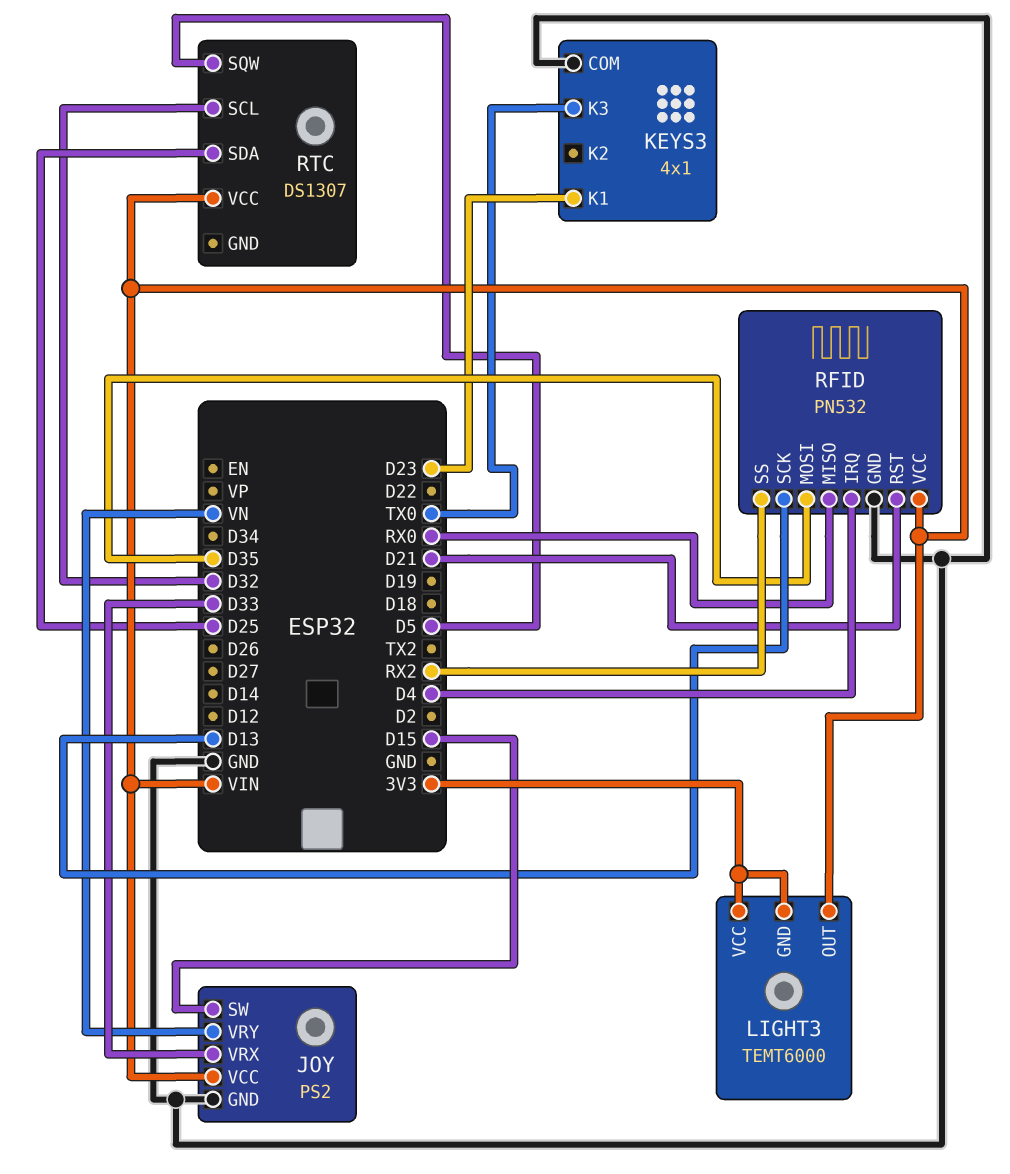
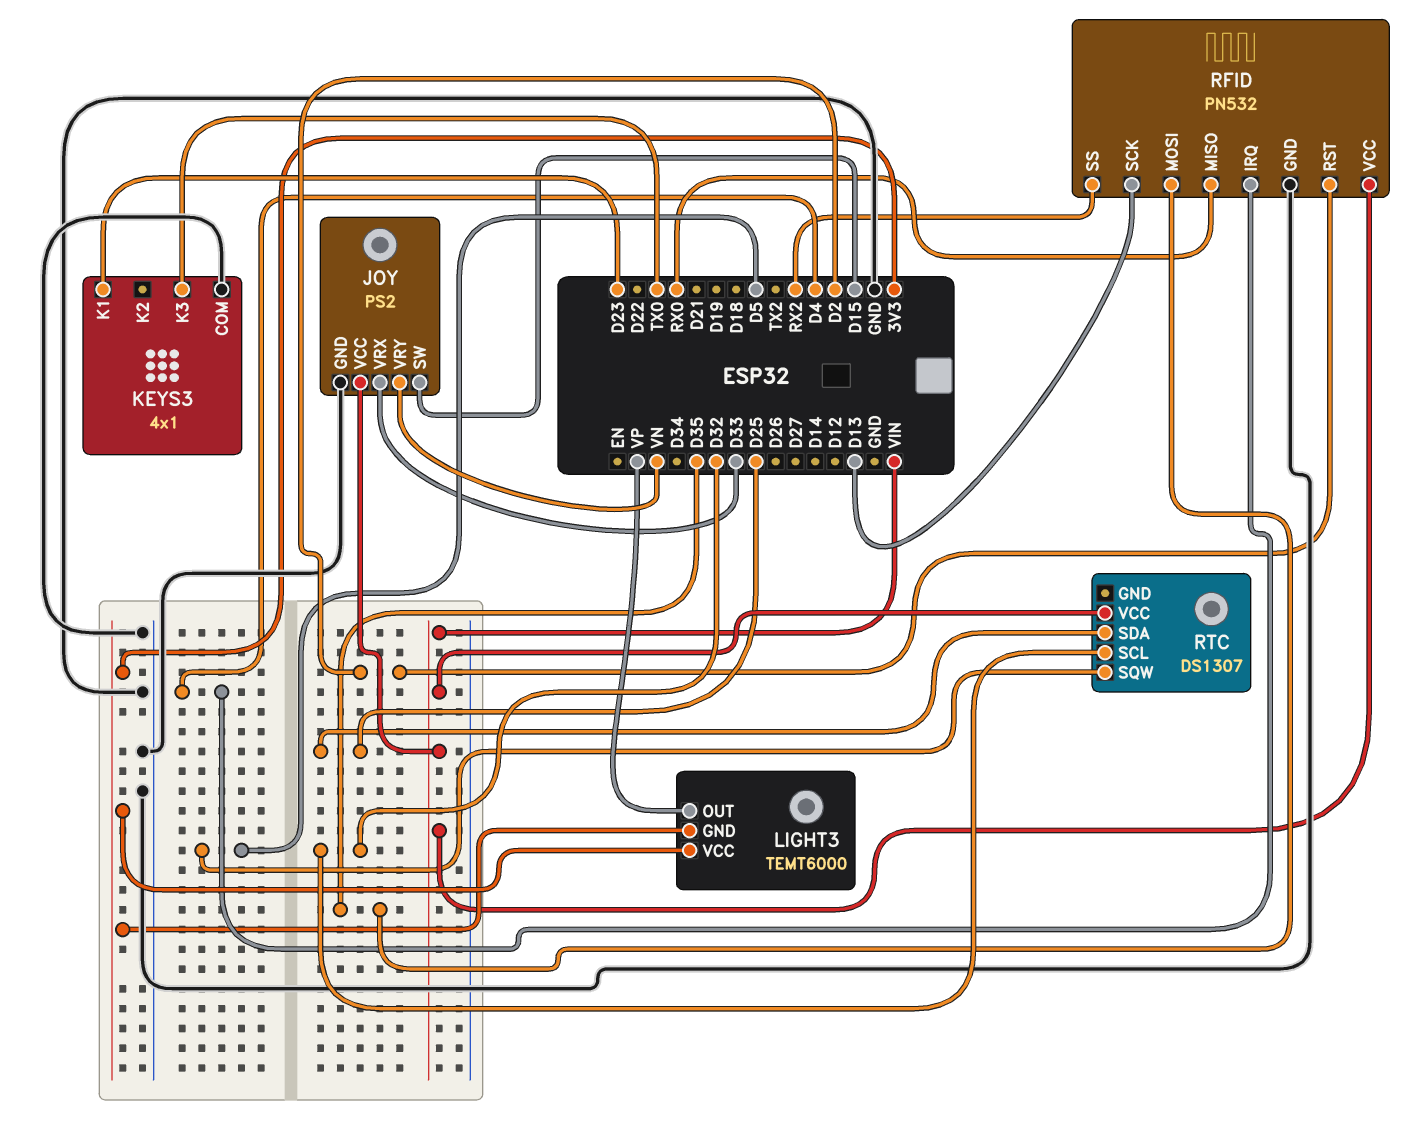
LIGHT3 pin OUT: VIN -> VP
RFID pin RST: D21 -> D2

